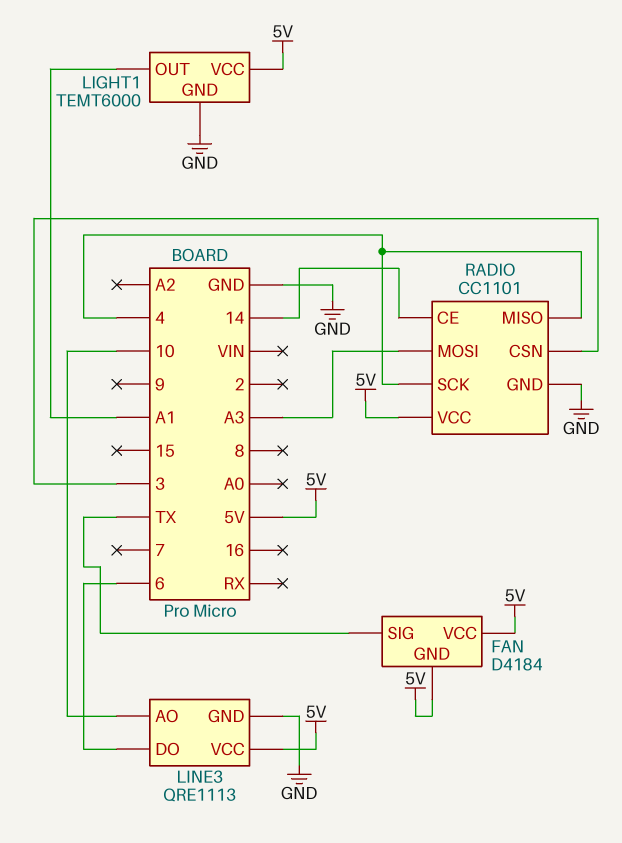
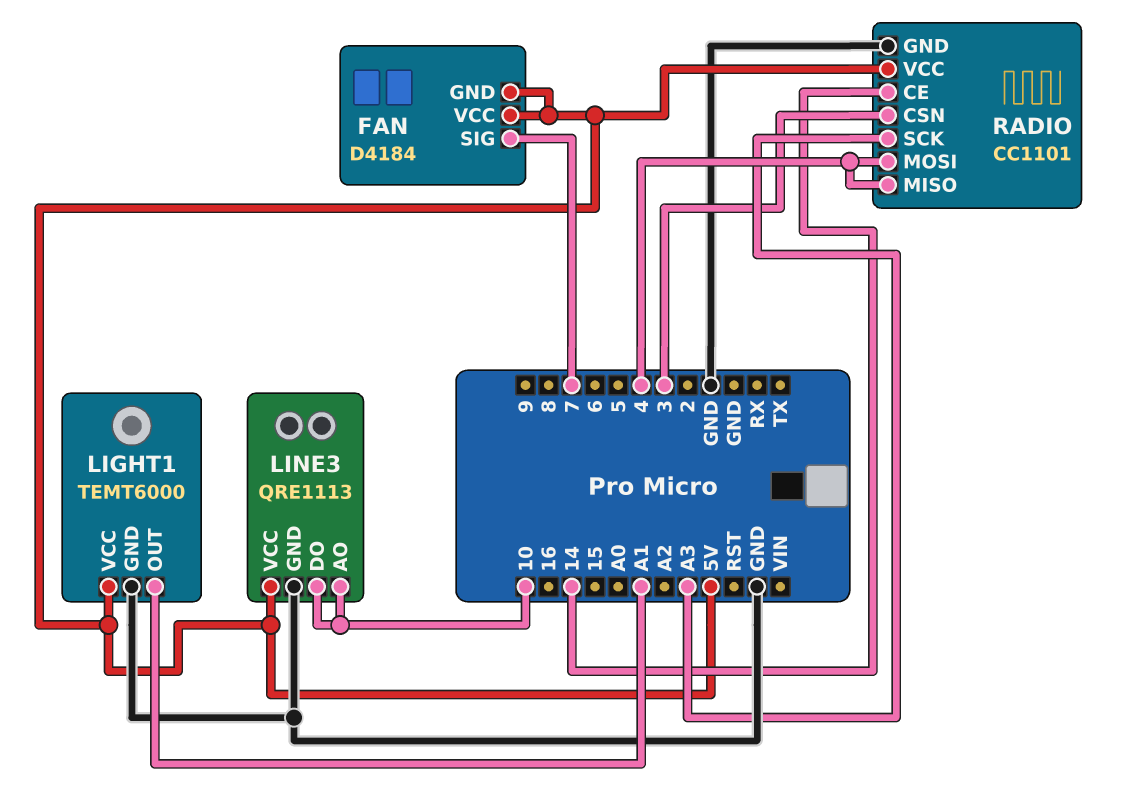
FAN pin SIG: TX -> 7
LINE3 pin DO: 6 -> 10
RADIO pin MOSI: A3 -> 4
RADIO pin SCK: 4 -> A3

